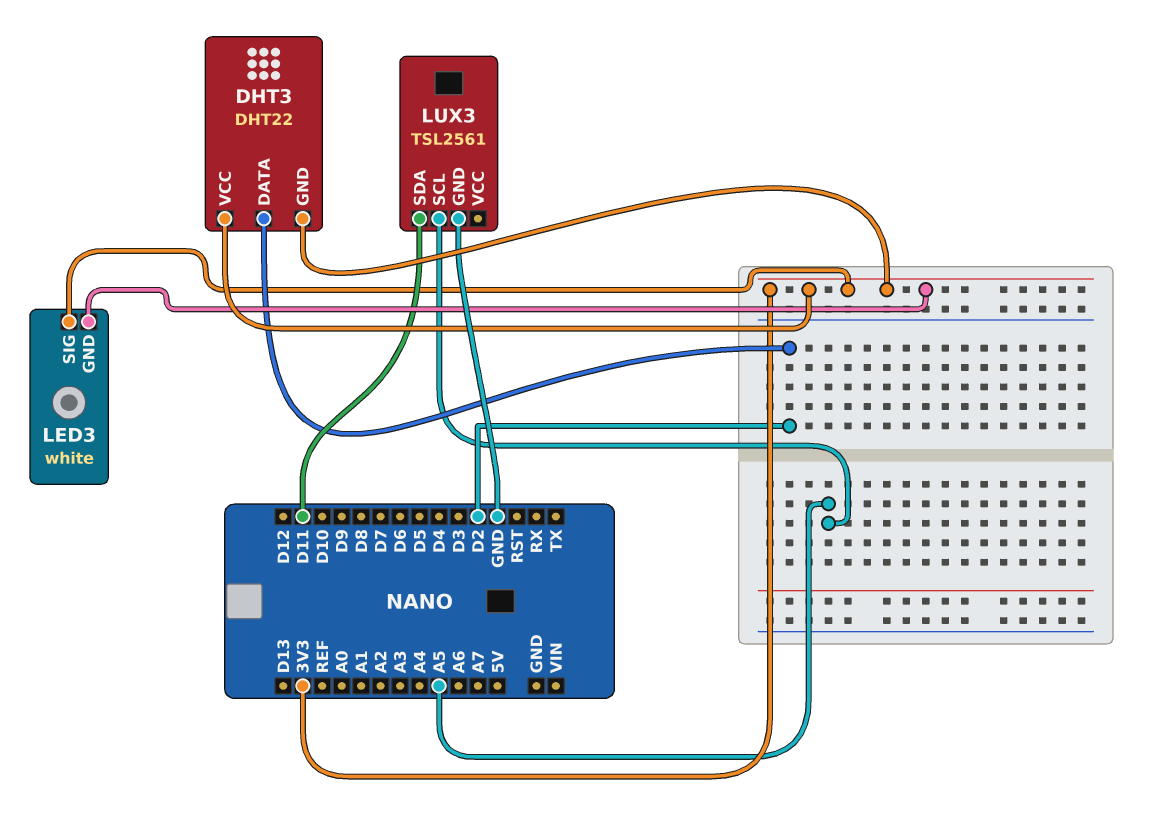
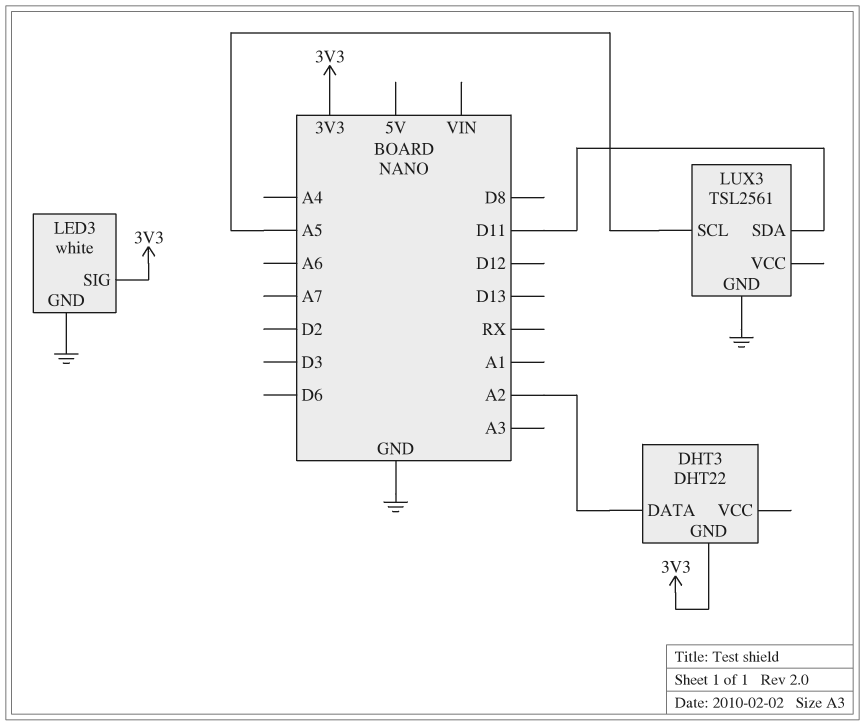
DHT3 pin DATA: D2 -> A2
DHT3 pin VCC: 3V3 -> none
LED3 pin GND: 3V3 -> GND

